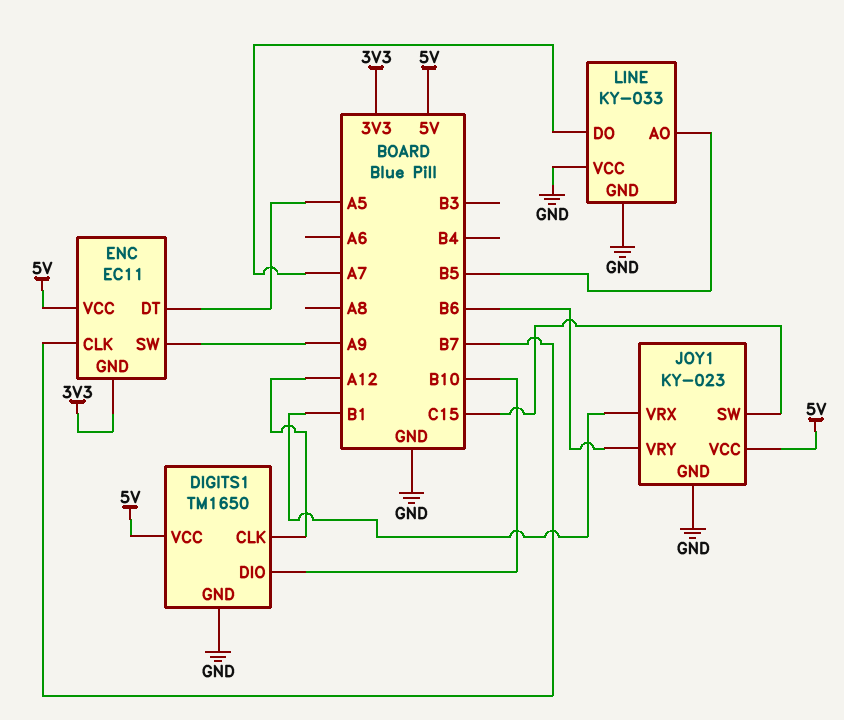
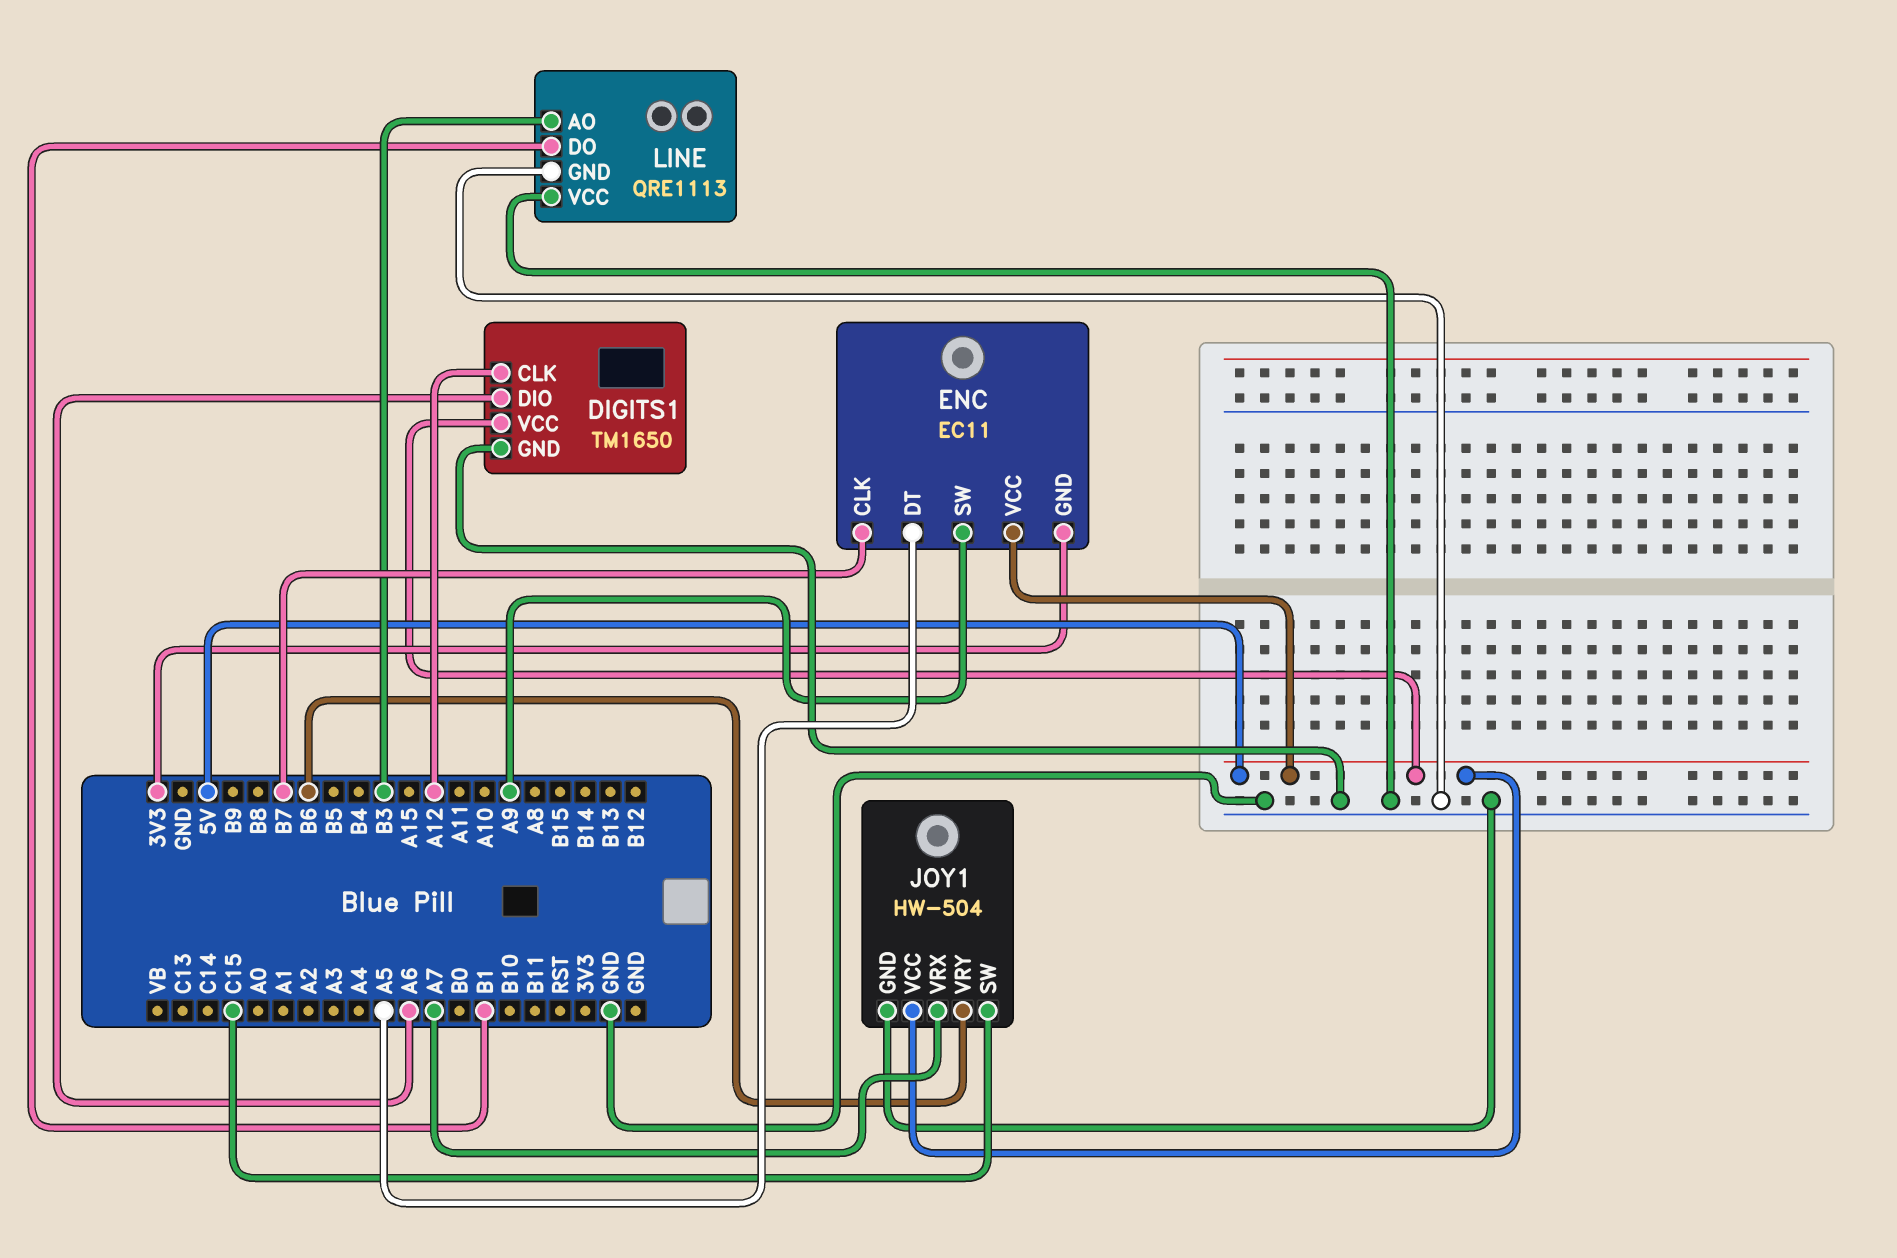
DIGITS1 pin DIO: B10 -> A6
JOY1: KY-023 -> HW-504
JOY1 pin VRX: B1 -> A7
LINE: KY-033 -> QRE1113
LINE pin AO: B5 -> B3
LINE pin DO: A7 -> B1

